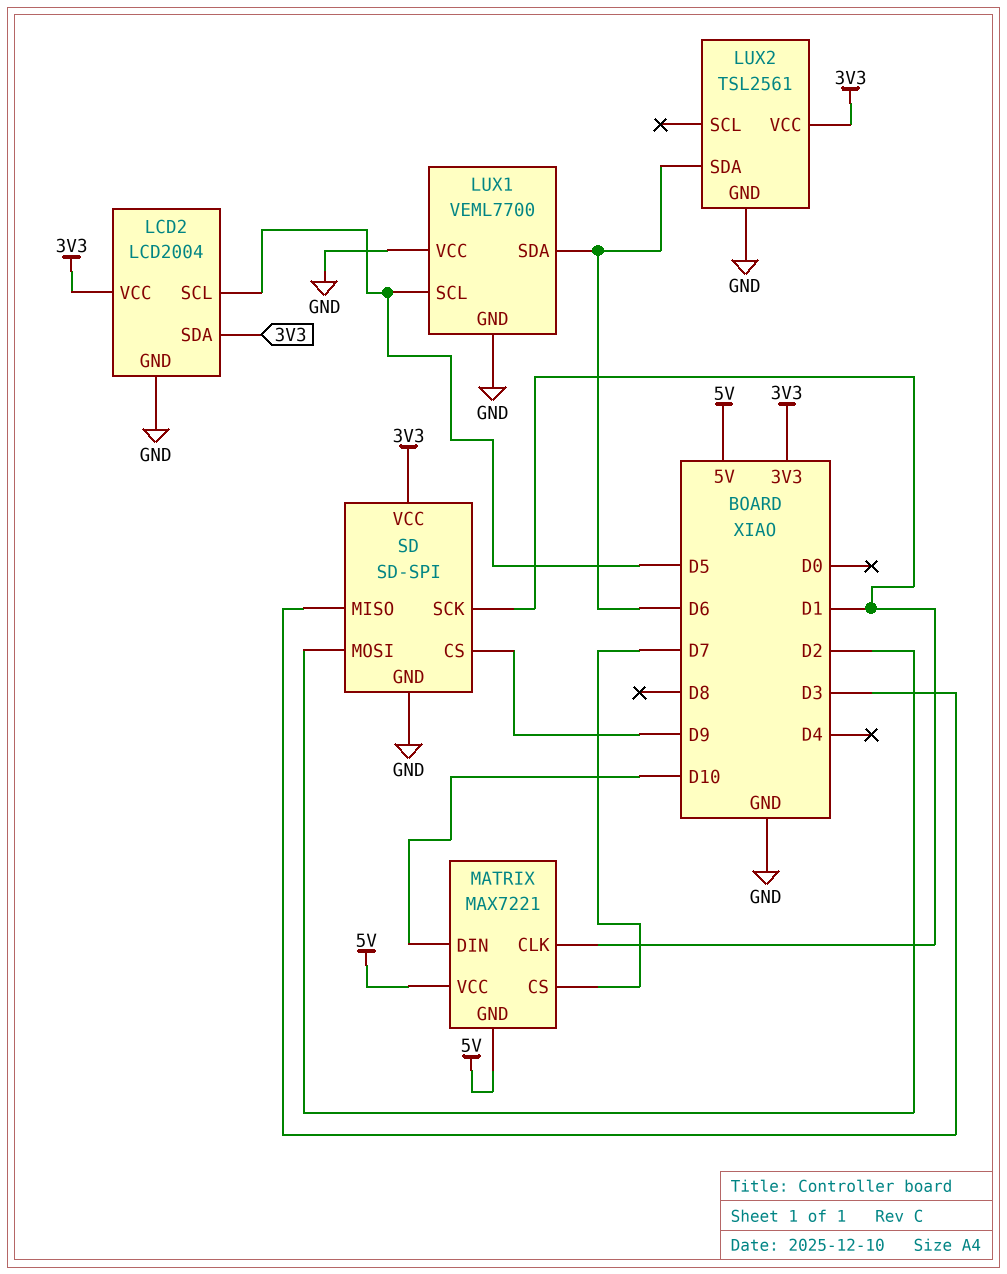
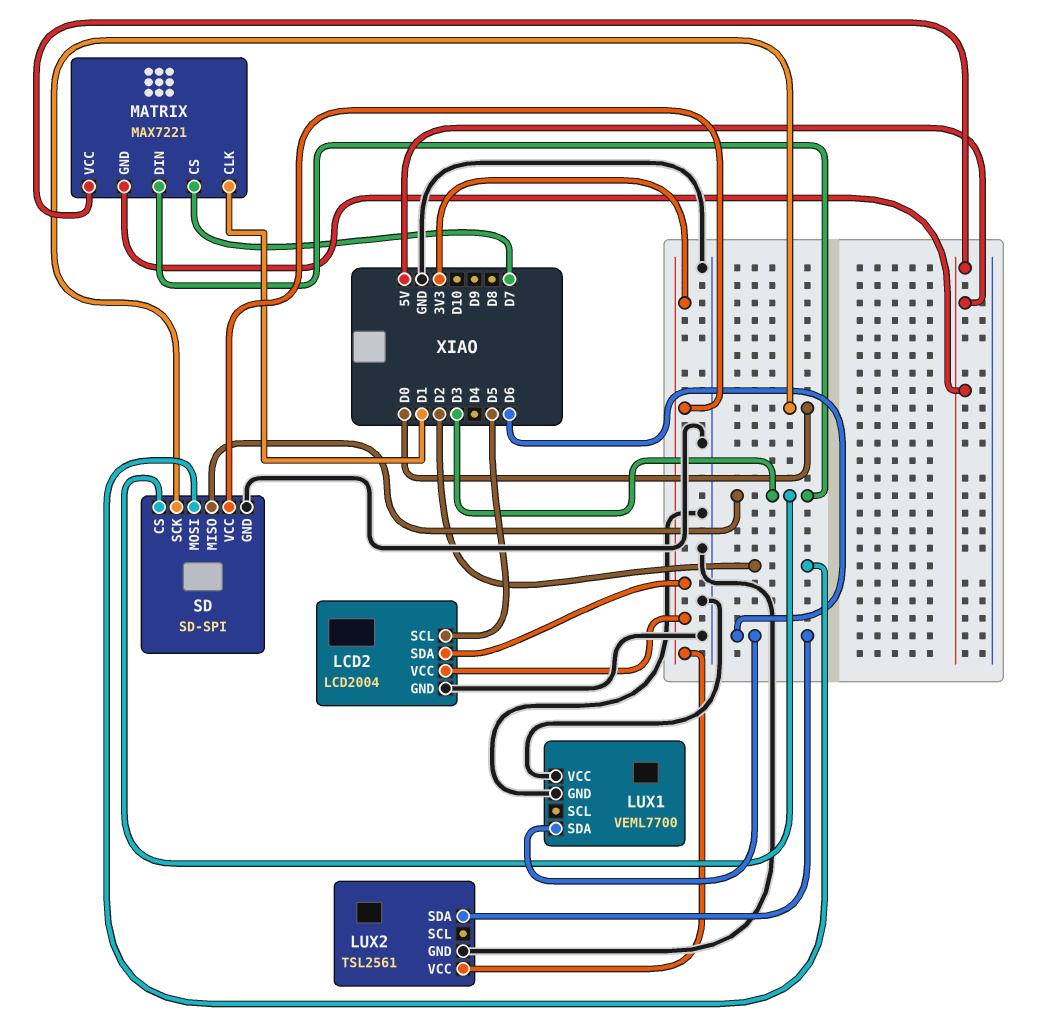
LUX1 pin SCL: D5 -> none
MATRIX pin DIN: D10 -> D3
SD pin CS: D9 -> D3
SD pin SCK: D1 -> D0

